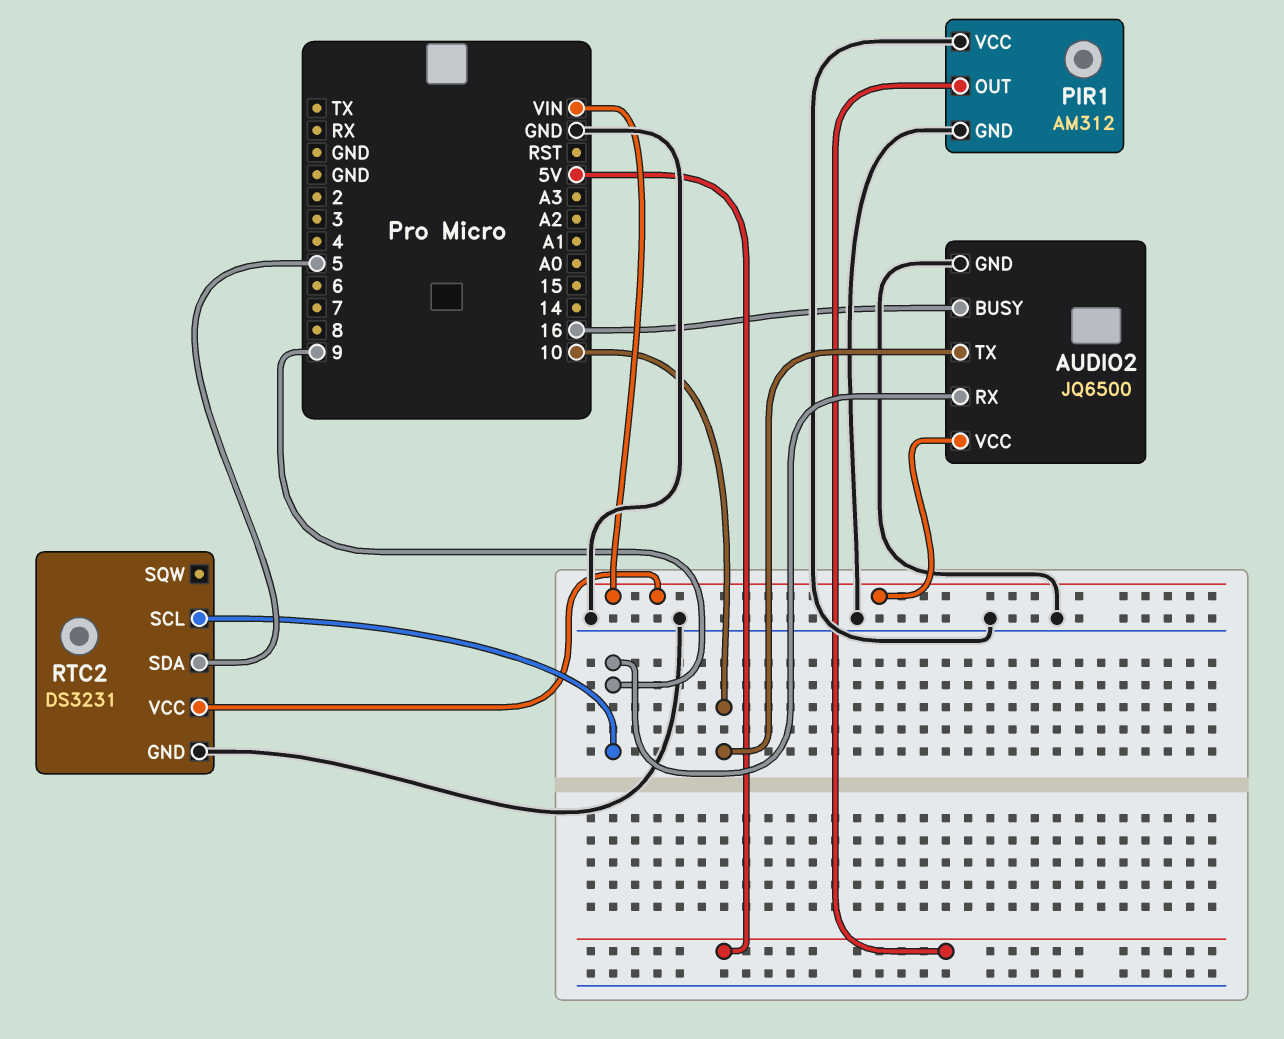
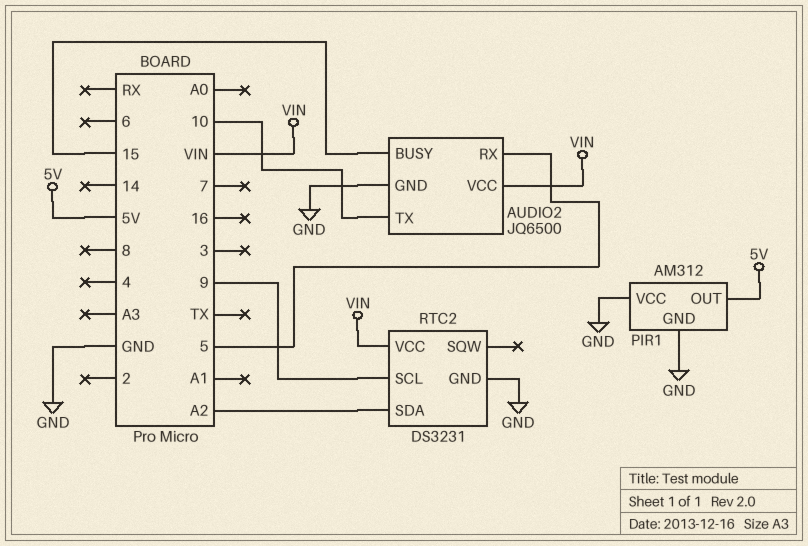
AUDIO2 pin BUSY: 16 -> 15
AUDIO2 pin RX: 9 -> 5
RTC2 pin SDA: 5 -> A2

